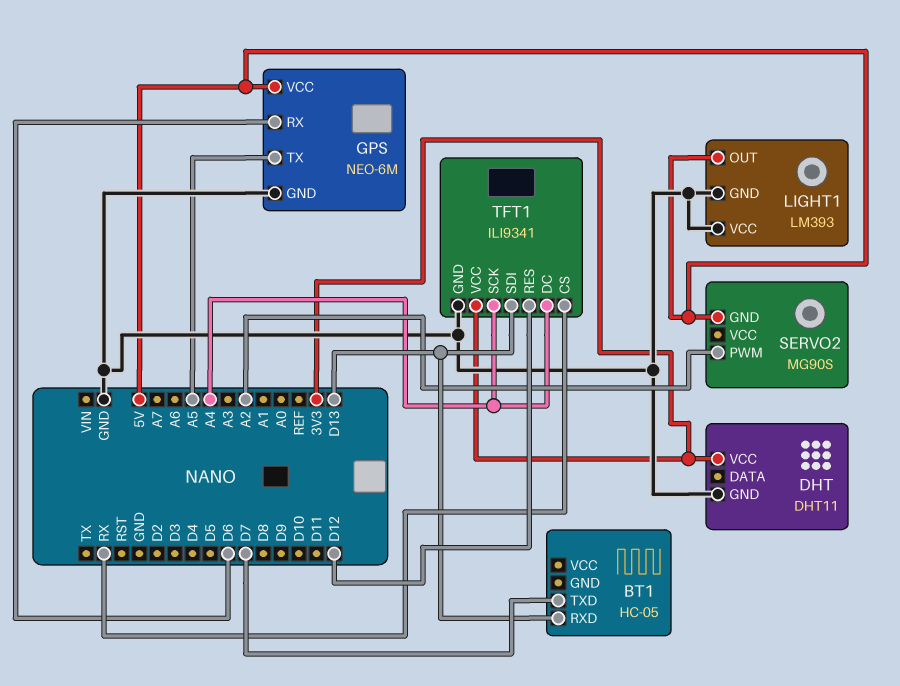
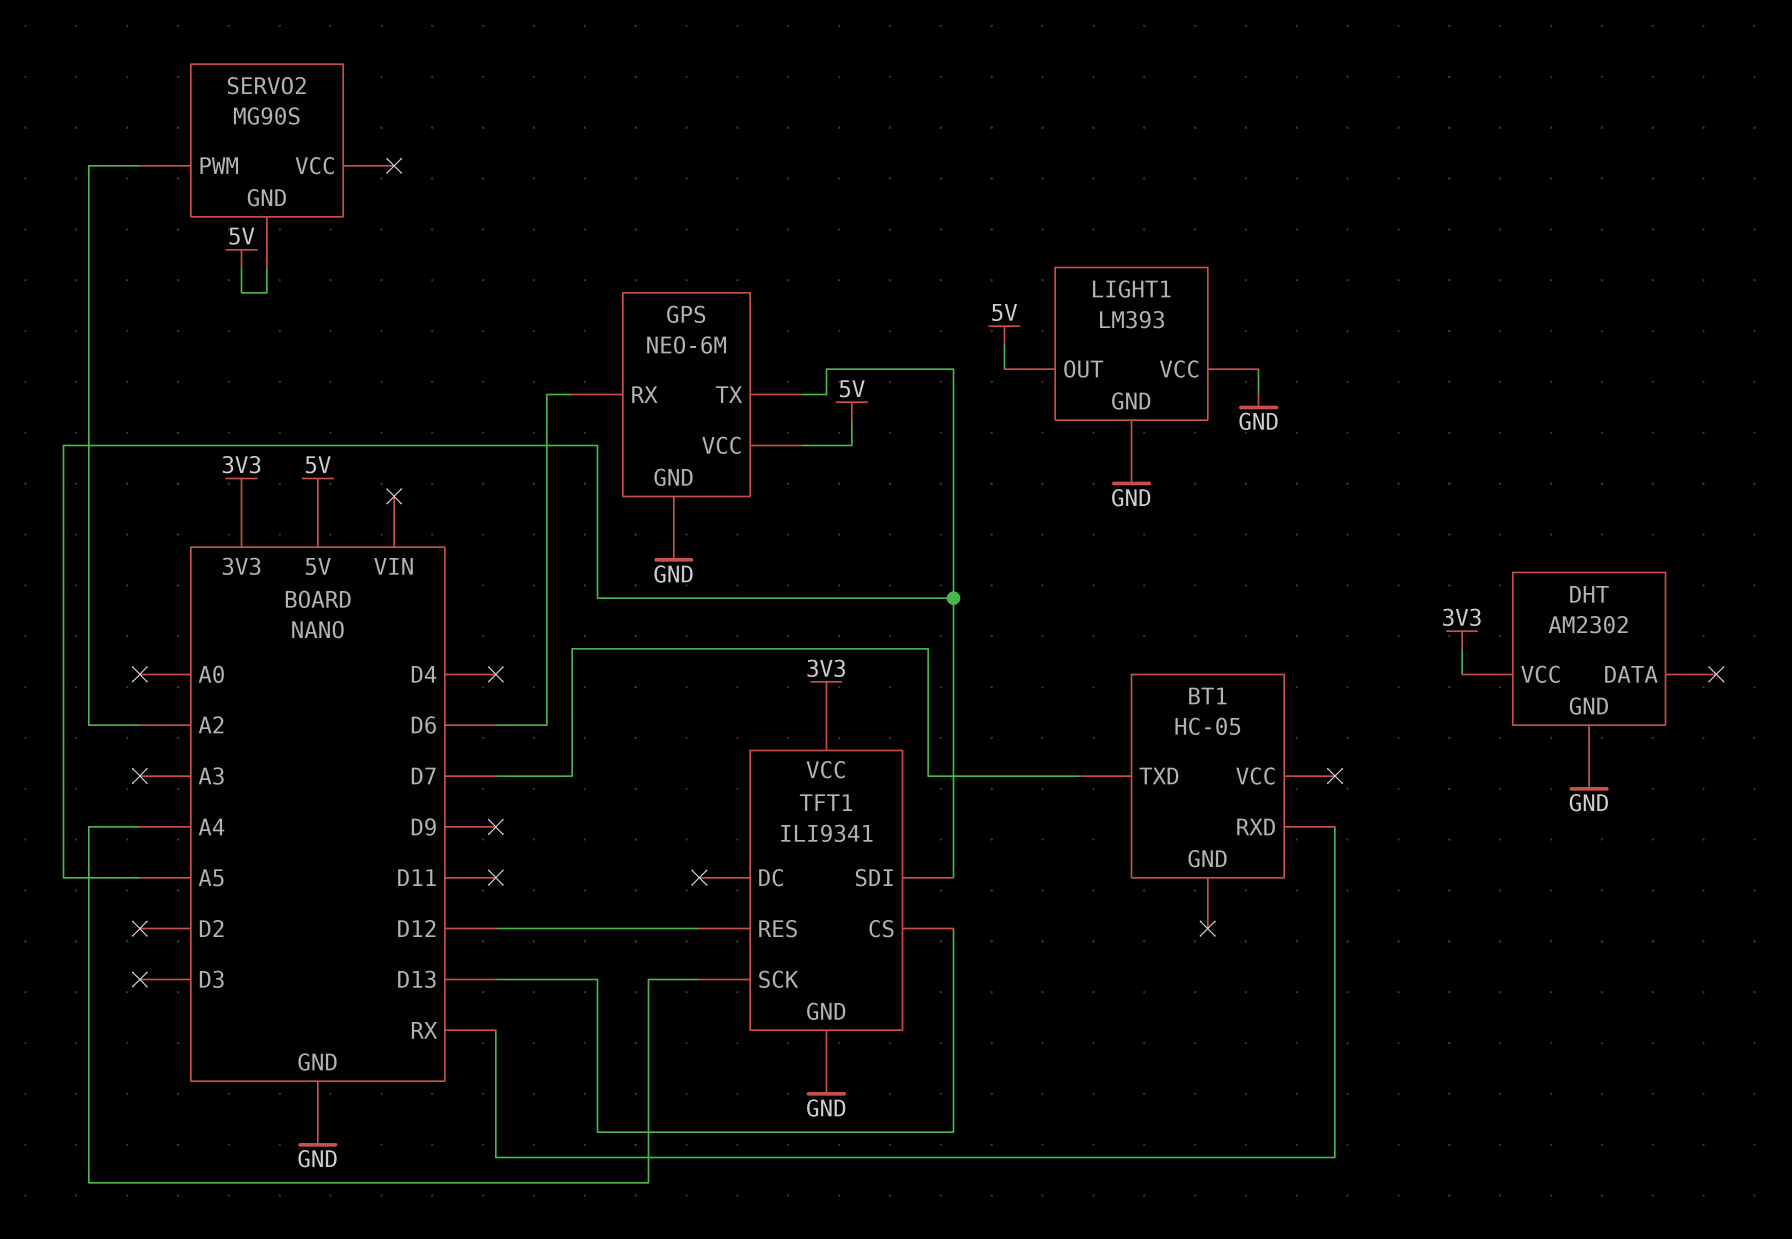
BT1 pin RXD: D13 -> RX
DHT: DHT11 -> AM2302
TFT1 pin CS: RX -> D13
TFT1 pin DC: A4 -> none
TFT1 pin SDI: D13 -> A5

